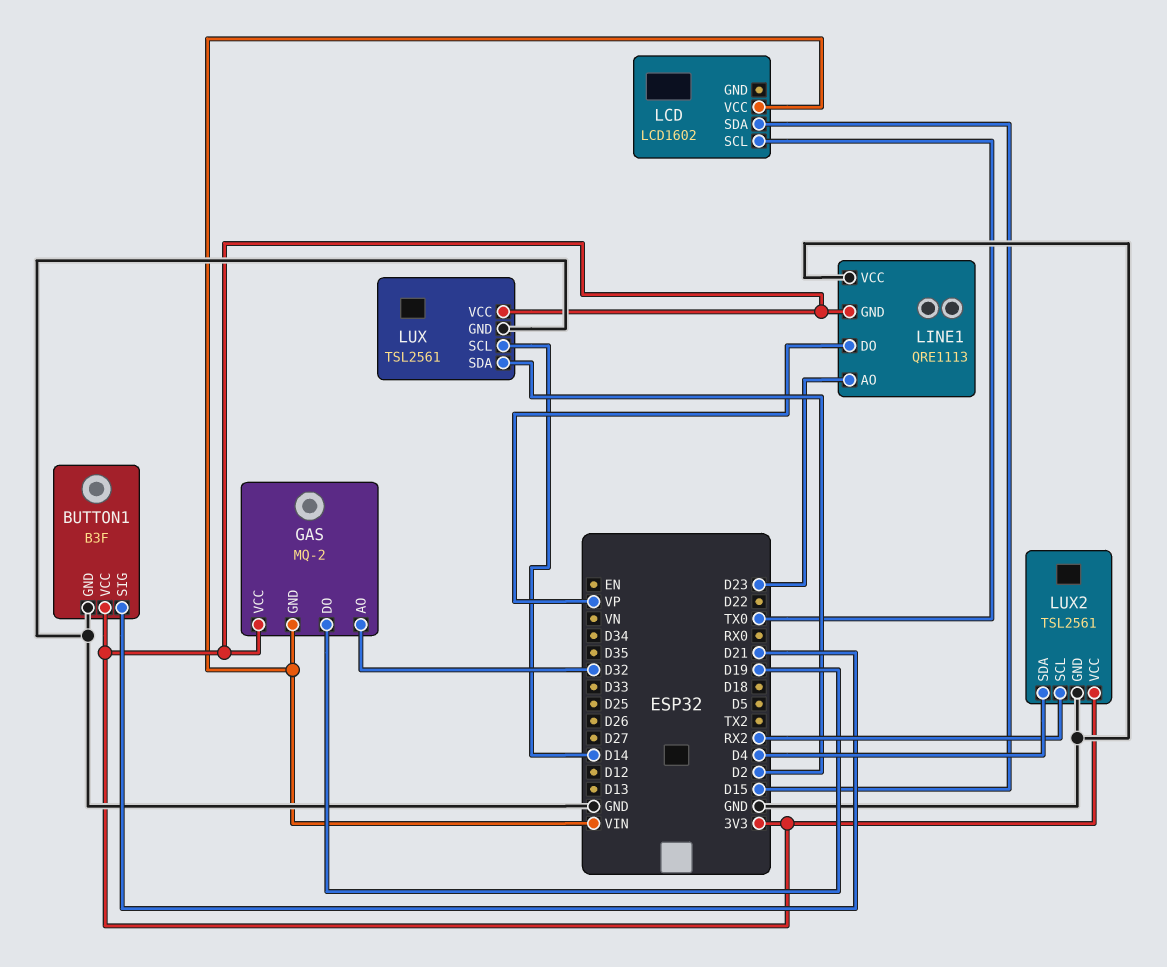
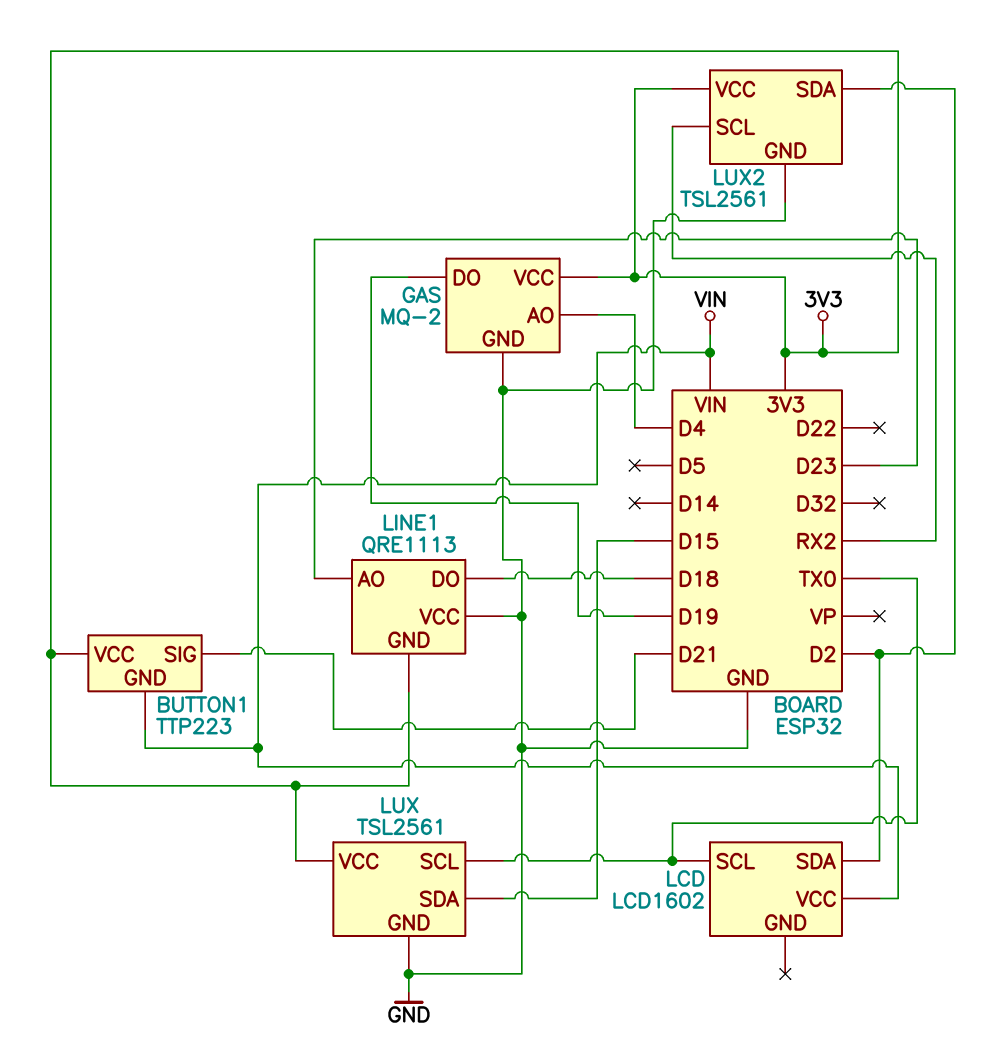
BUTTON1: B3F -> TTP223
BUTTON1 pin GND: GND -> VIN
GAS pin AO: D32 -> D4
GAS pin GND: VIN -> GND
LCD pin SDA: D15 -> D2
LINE1 pin DO: VP -> D18
LUX pin SCL: D14 -> TX0
LUX pin SDA: D2 -> D15
LUX2 pin SDA: D4 -> D2

